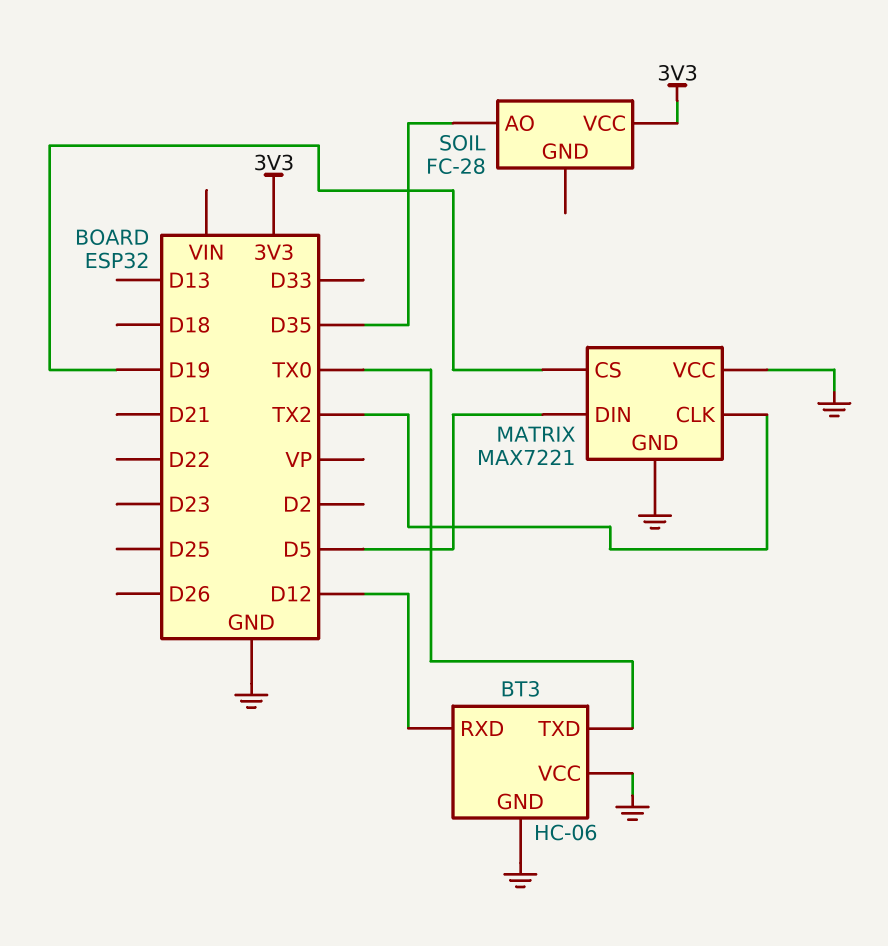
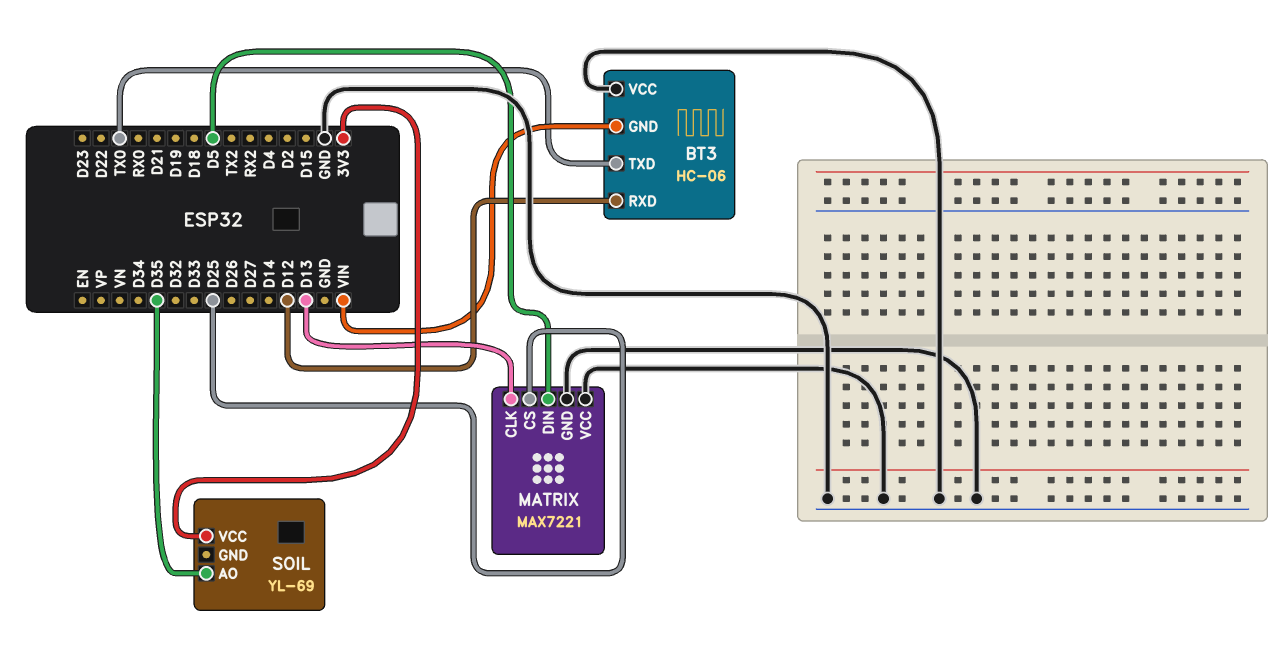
BT3 pin GND: GND -> VIN
MATRIX pin CLK: TX2 -> D13
MATRIX pin CS: D19 -> D25
SOIL: FC-28 -> YL-69

